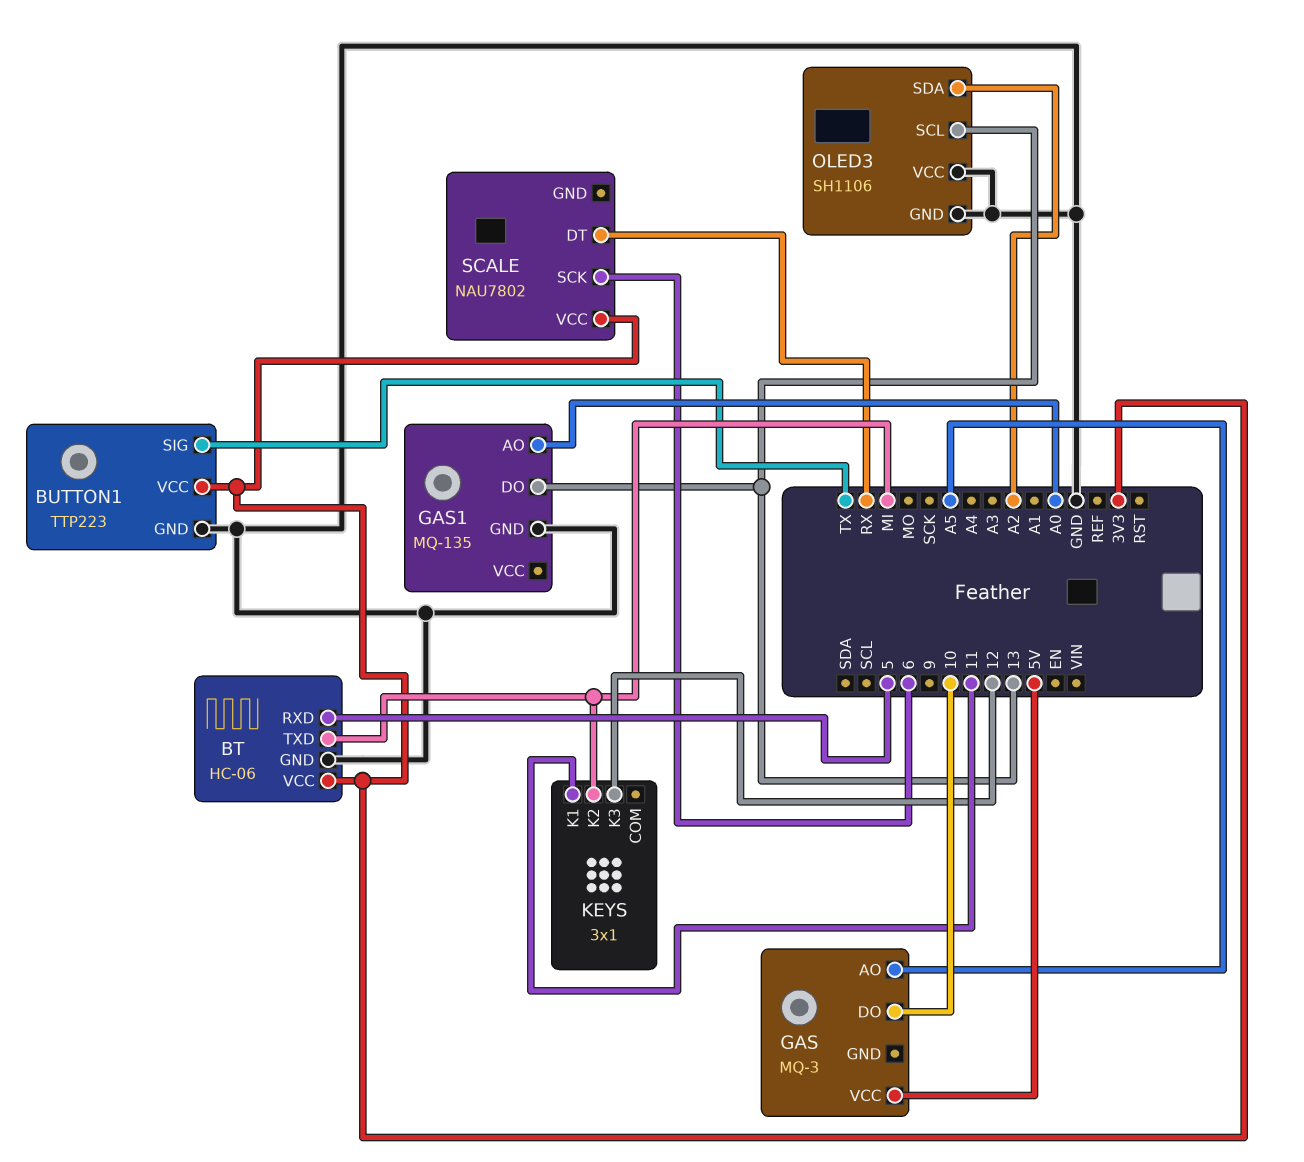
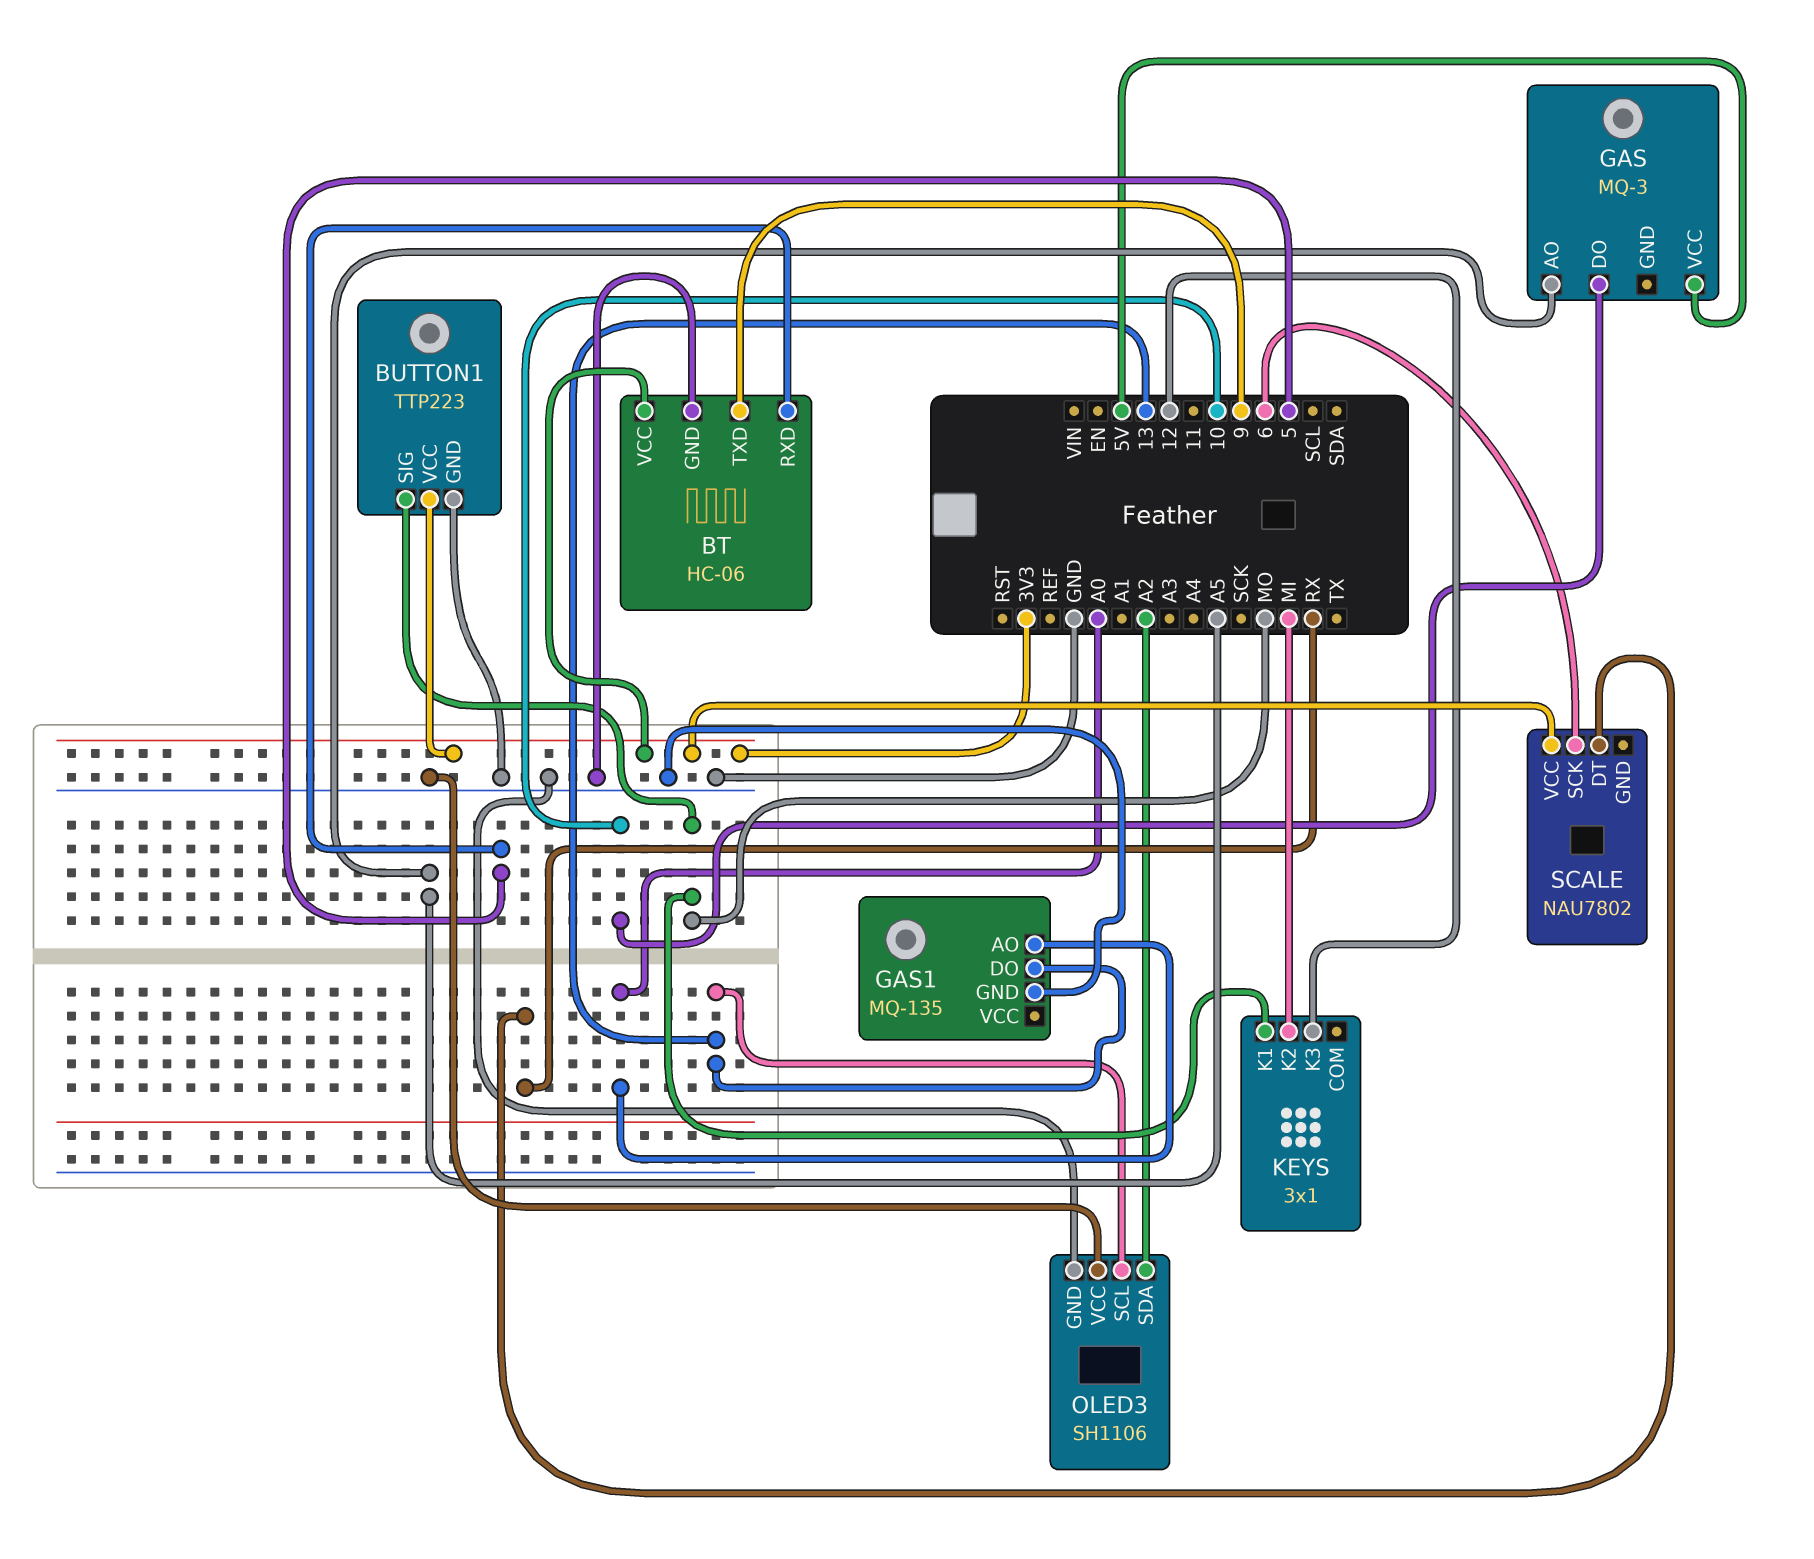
BT pin TXD: MI -> 9
BUTTON1 pin SIG: TX -> MO
KEYS pin K1: 11 -> MO

